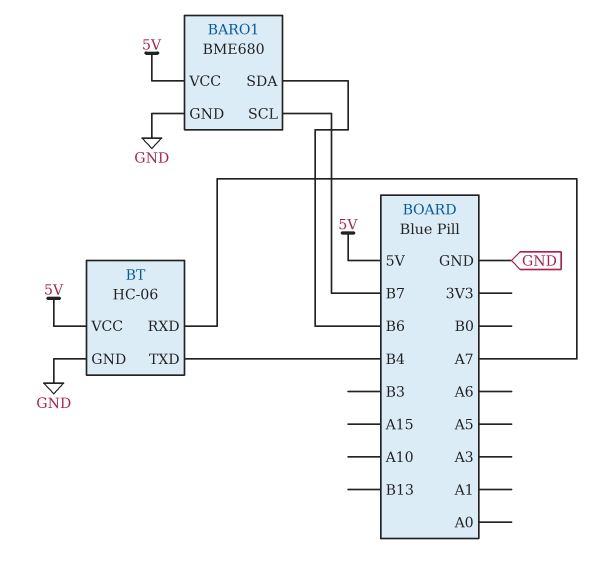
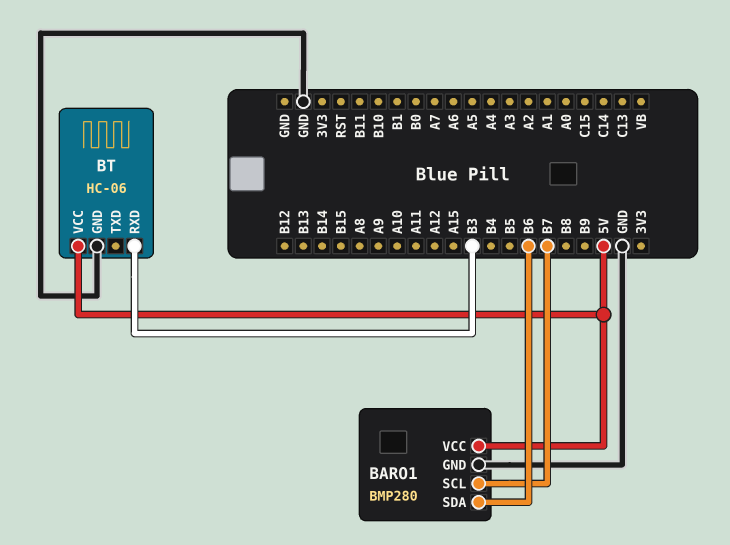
BARO1: BME680 -> BMP280
BT pin RXD: A7 -> B3
BT pin TXD: B4 -> none

